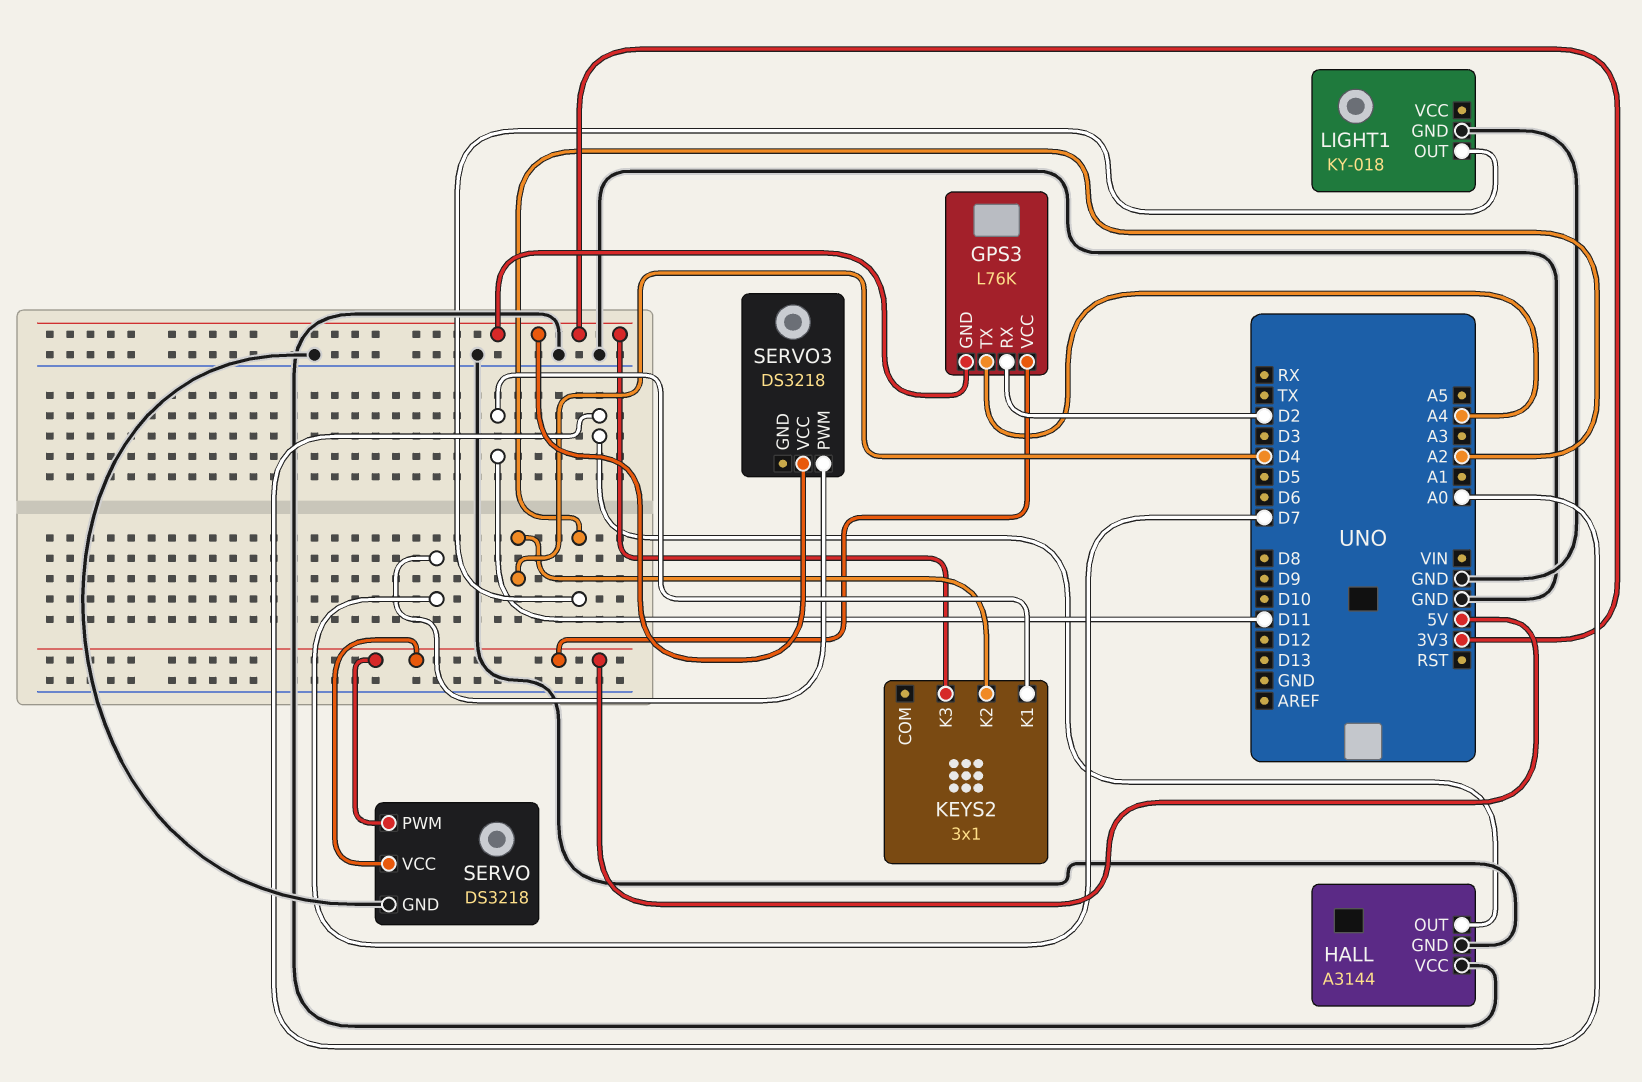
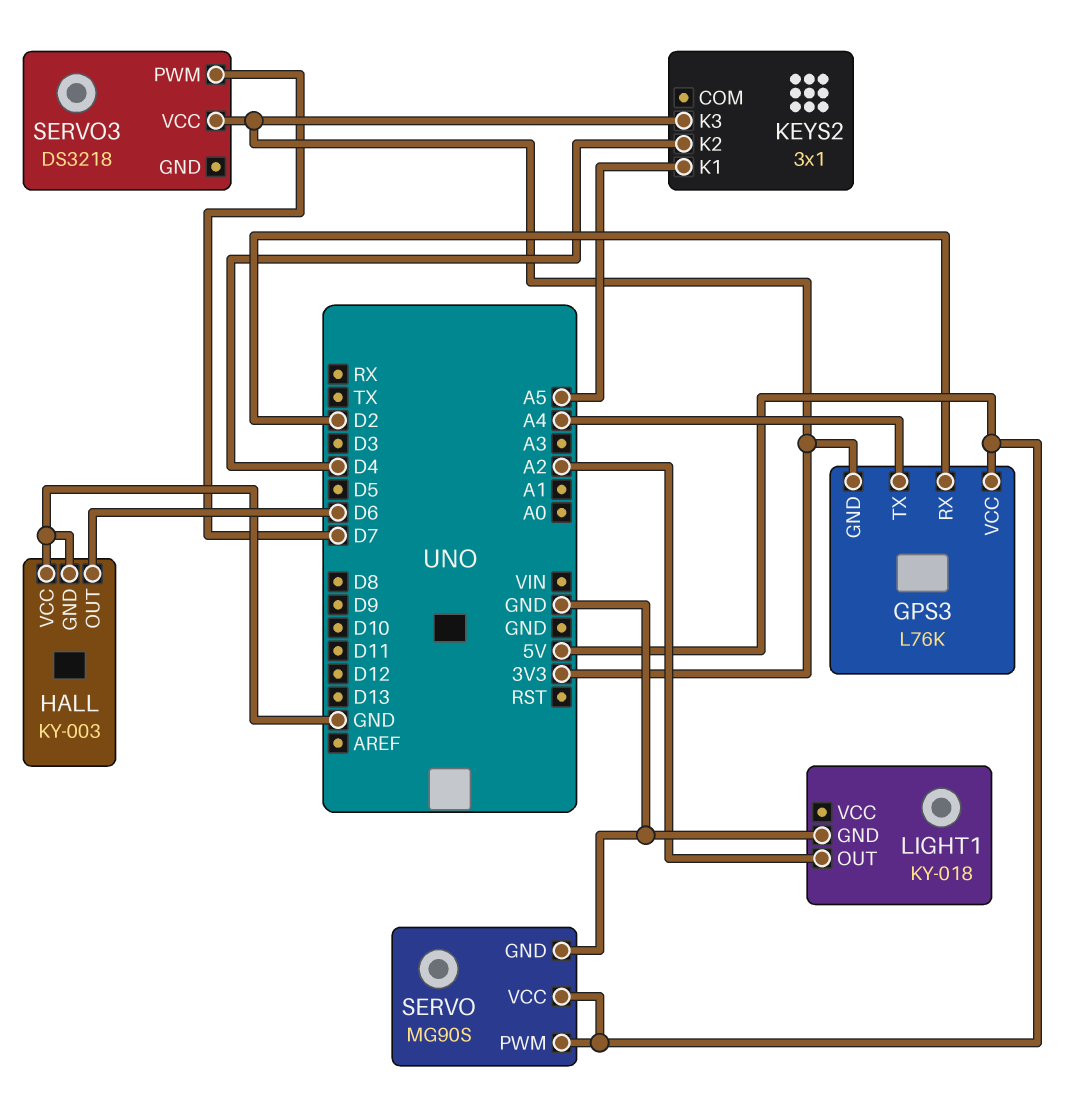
HALL: A3144 -> KY-003
HALL pin OUT: A0 -> D6
KEYS2 pin K1: D11 -> A5
SERVO: DS3218 -> MG90S

